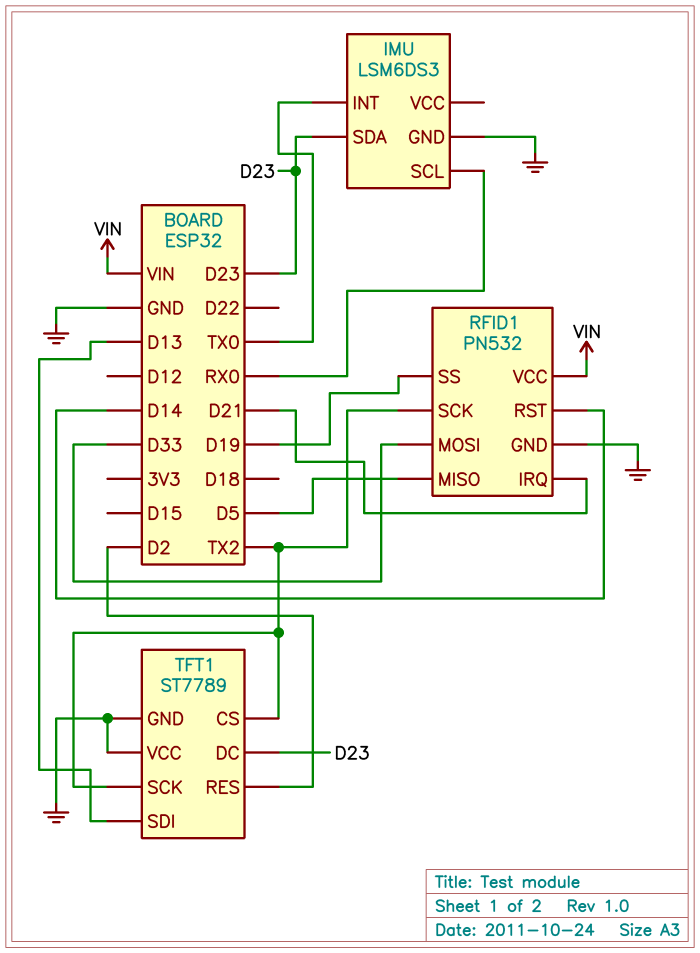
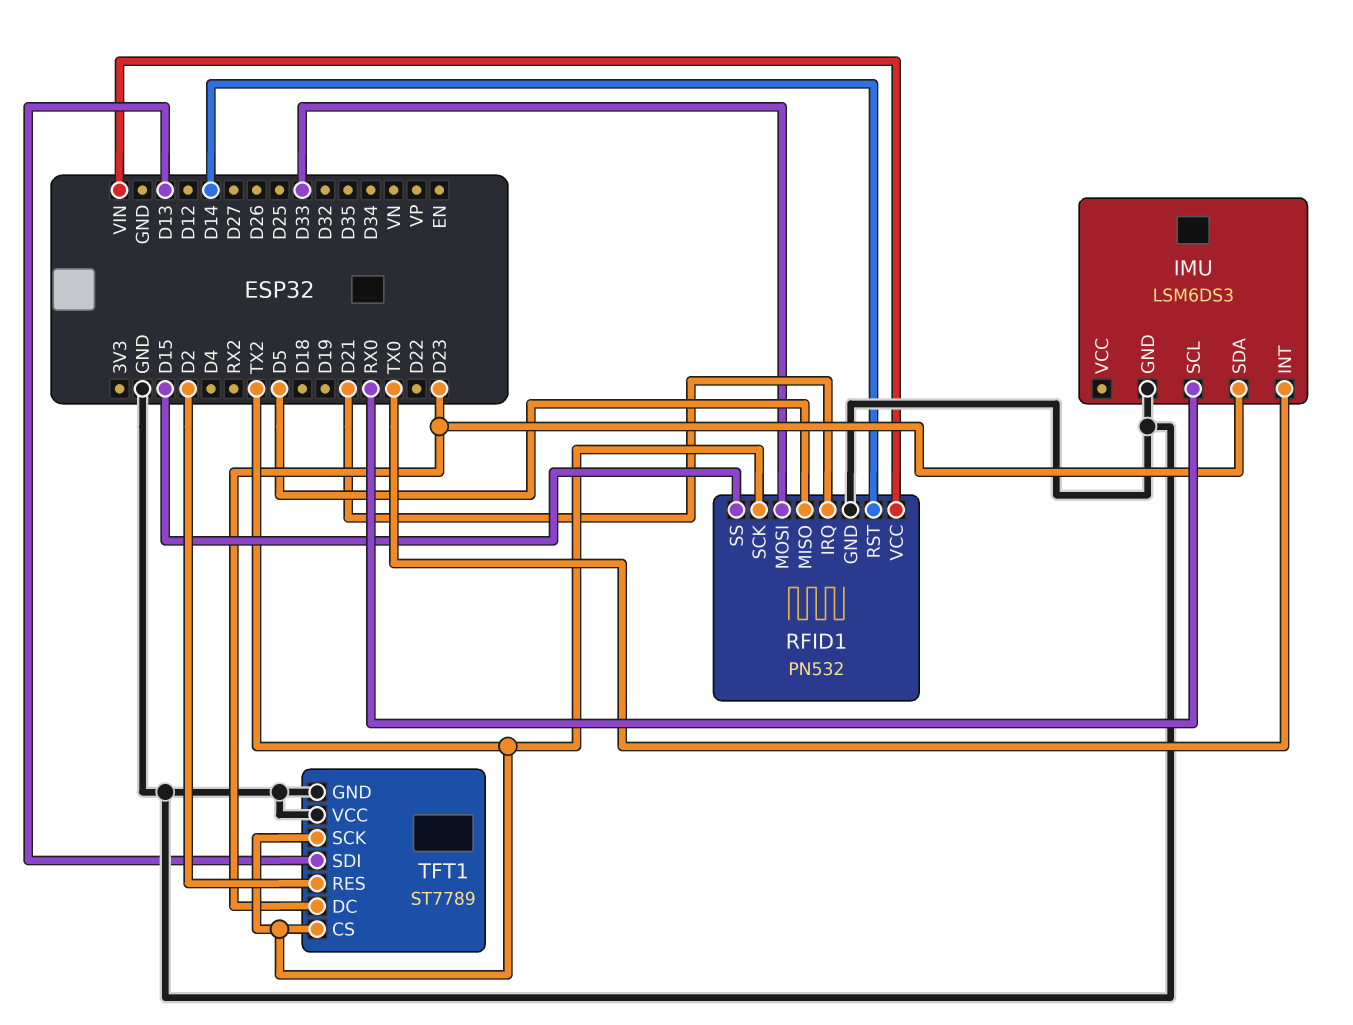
RFID1 pin SS: D19 -> D15

